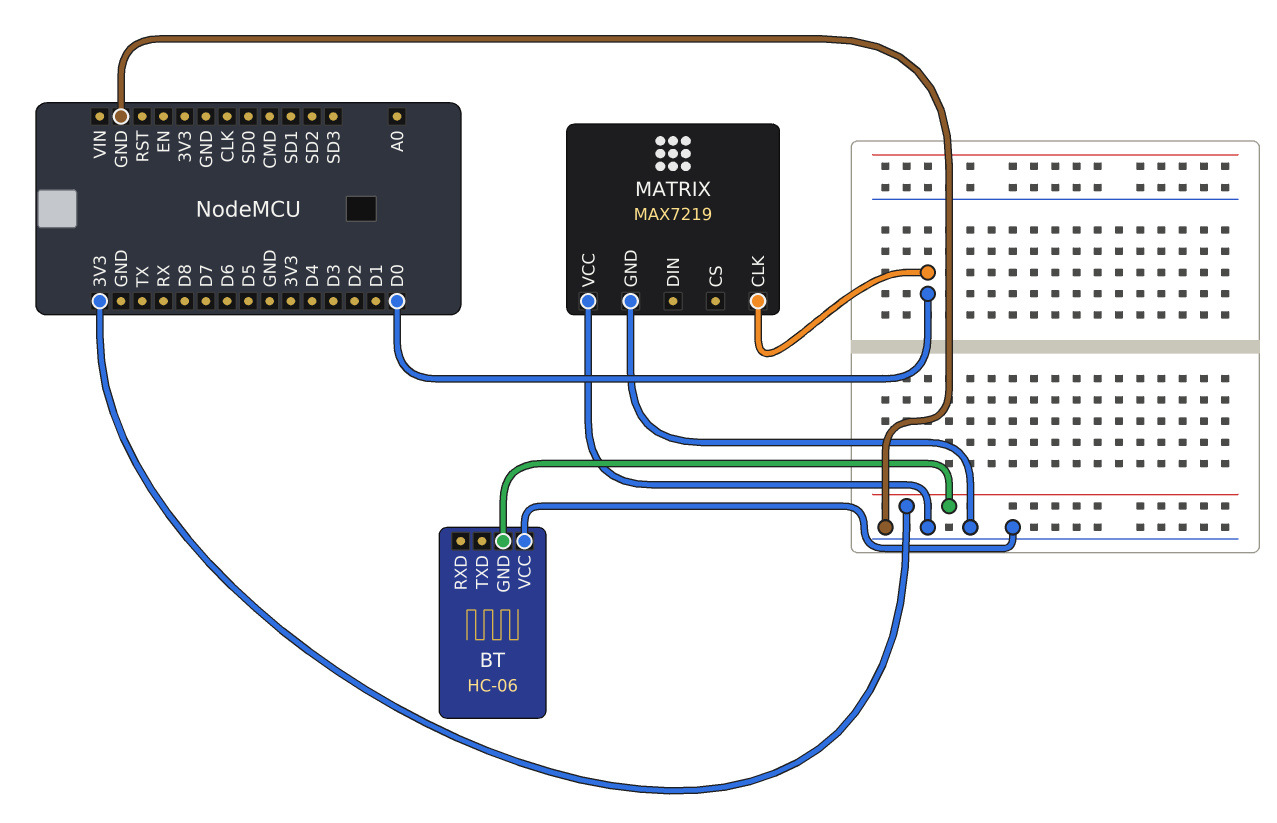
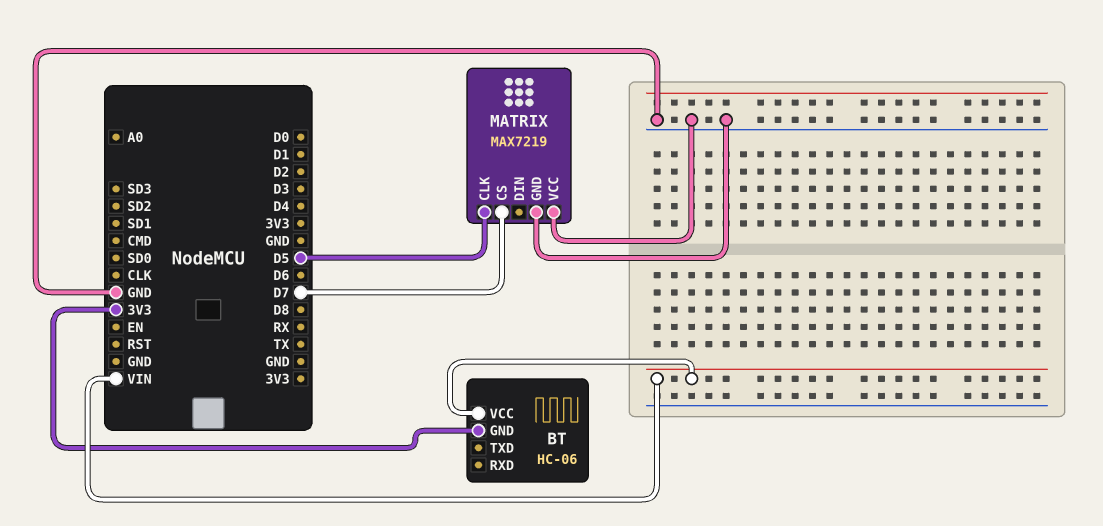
BT pin VCC: GND -> VIN
MATRIX pin CLK: D0 -> D5
MATRIX pin CS: none -> D7

